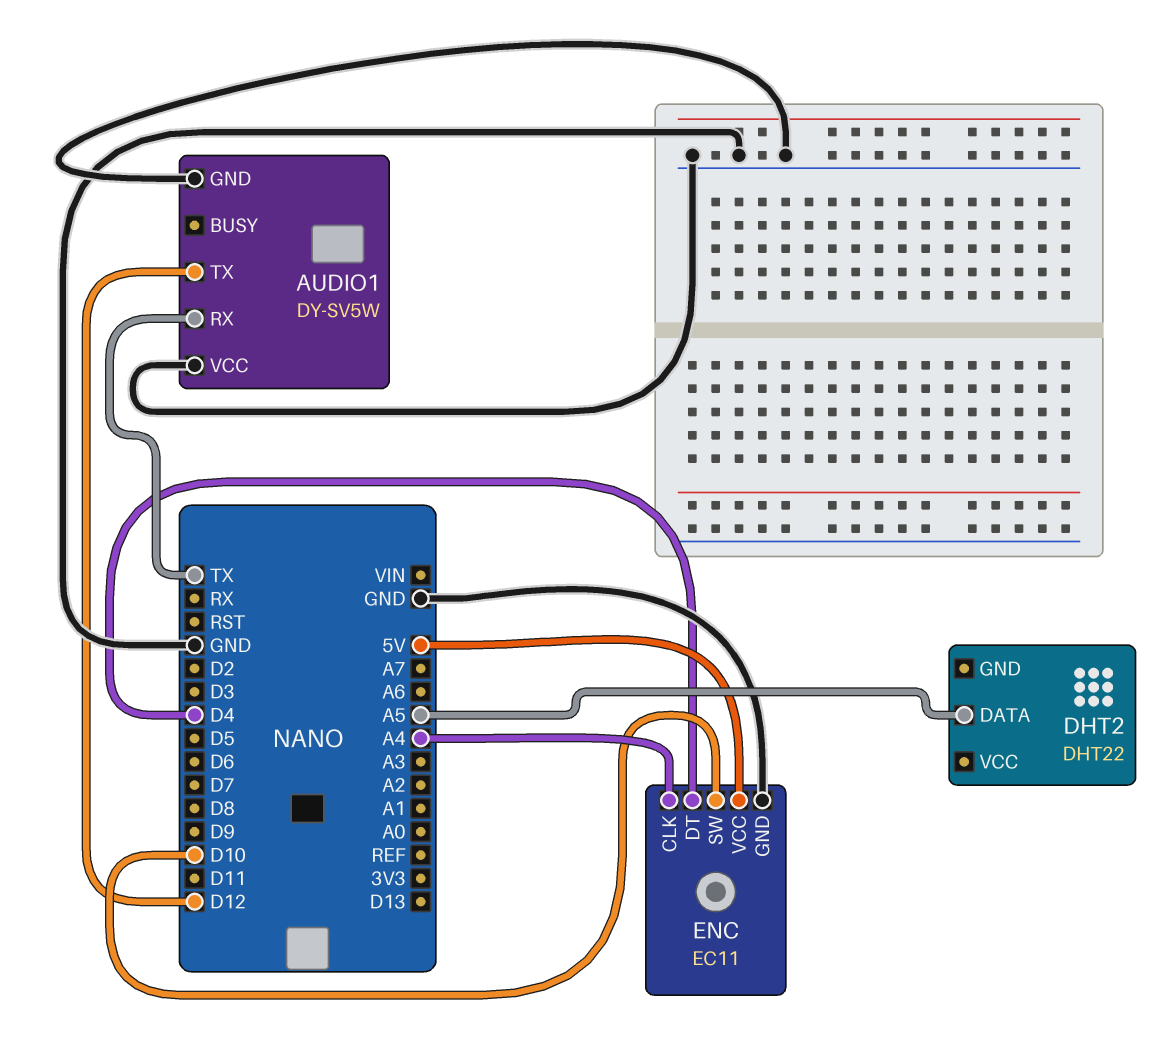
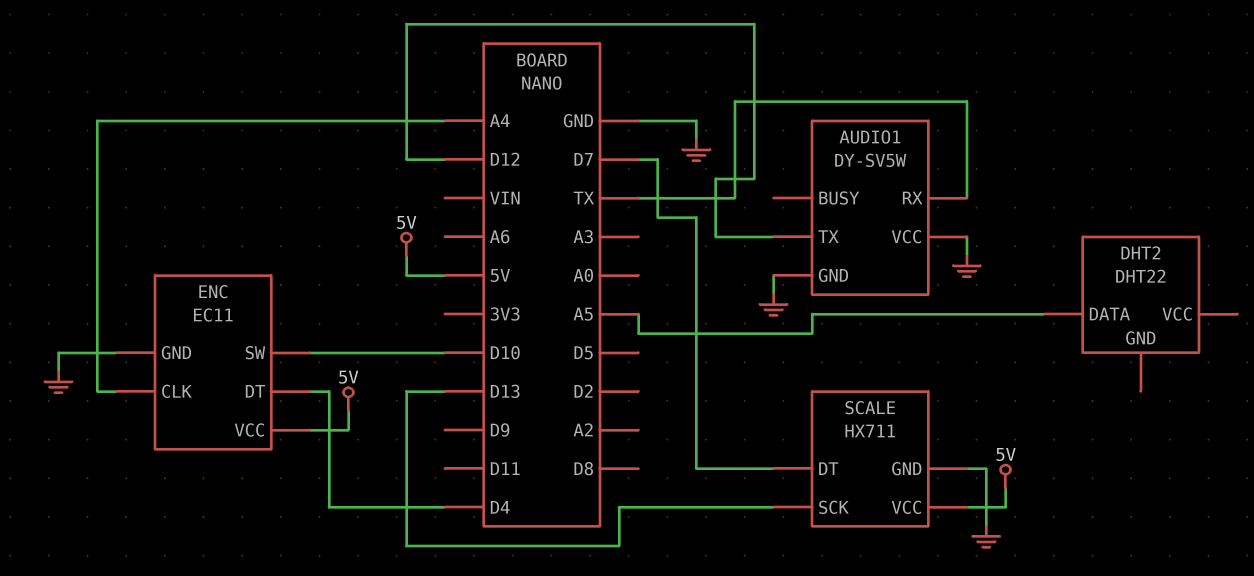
SCALE: none -> HX711
SCALE pin DT: none -> D7
SCALE pin GND: none -> GND
SCALE pin SCK: none -> D13
SCALE pin VCC: none -> 5V

